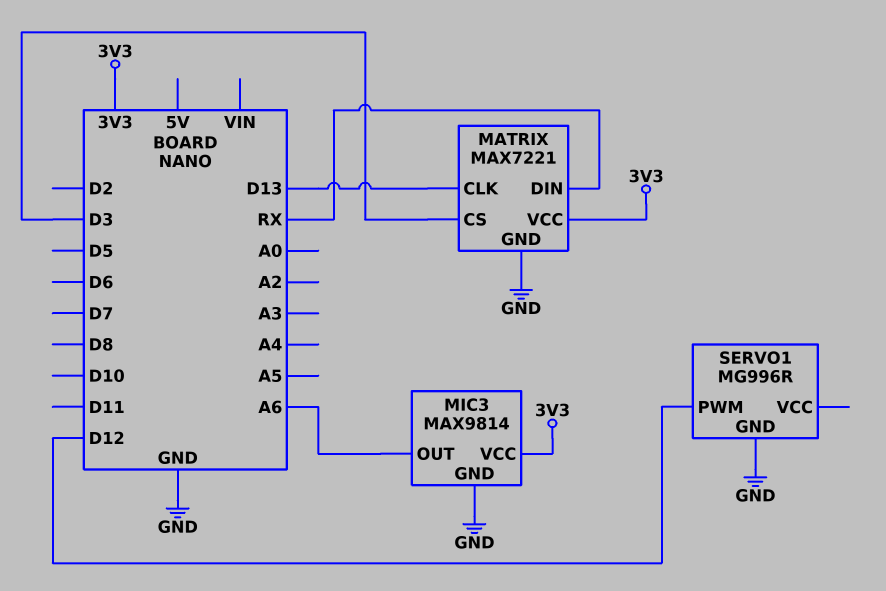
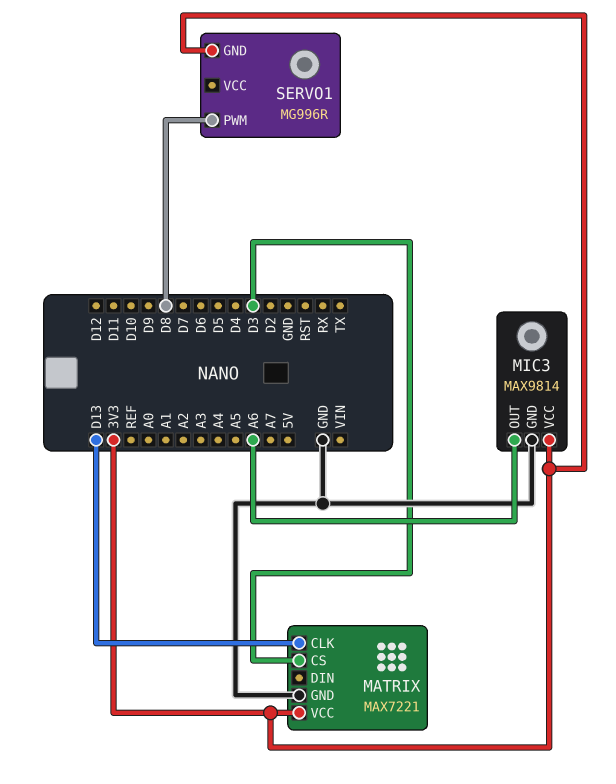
MATRIX pin DIN: RX -> none
SERVO1 pin GND: GND -> 3V3
SERVO1 pin PWM: D12 -> D8

